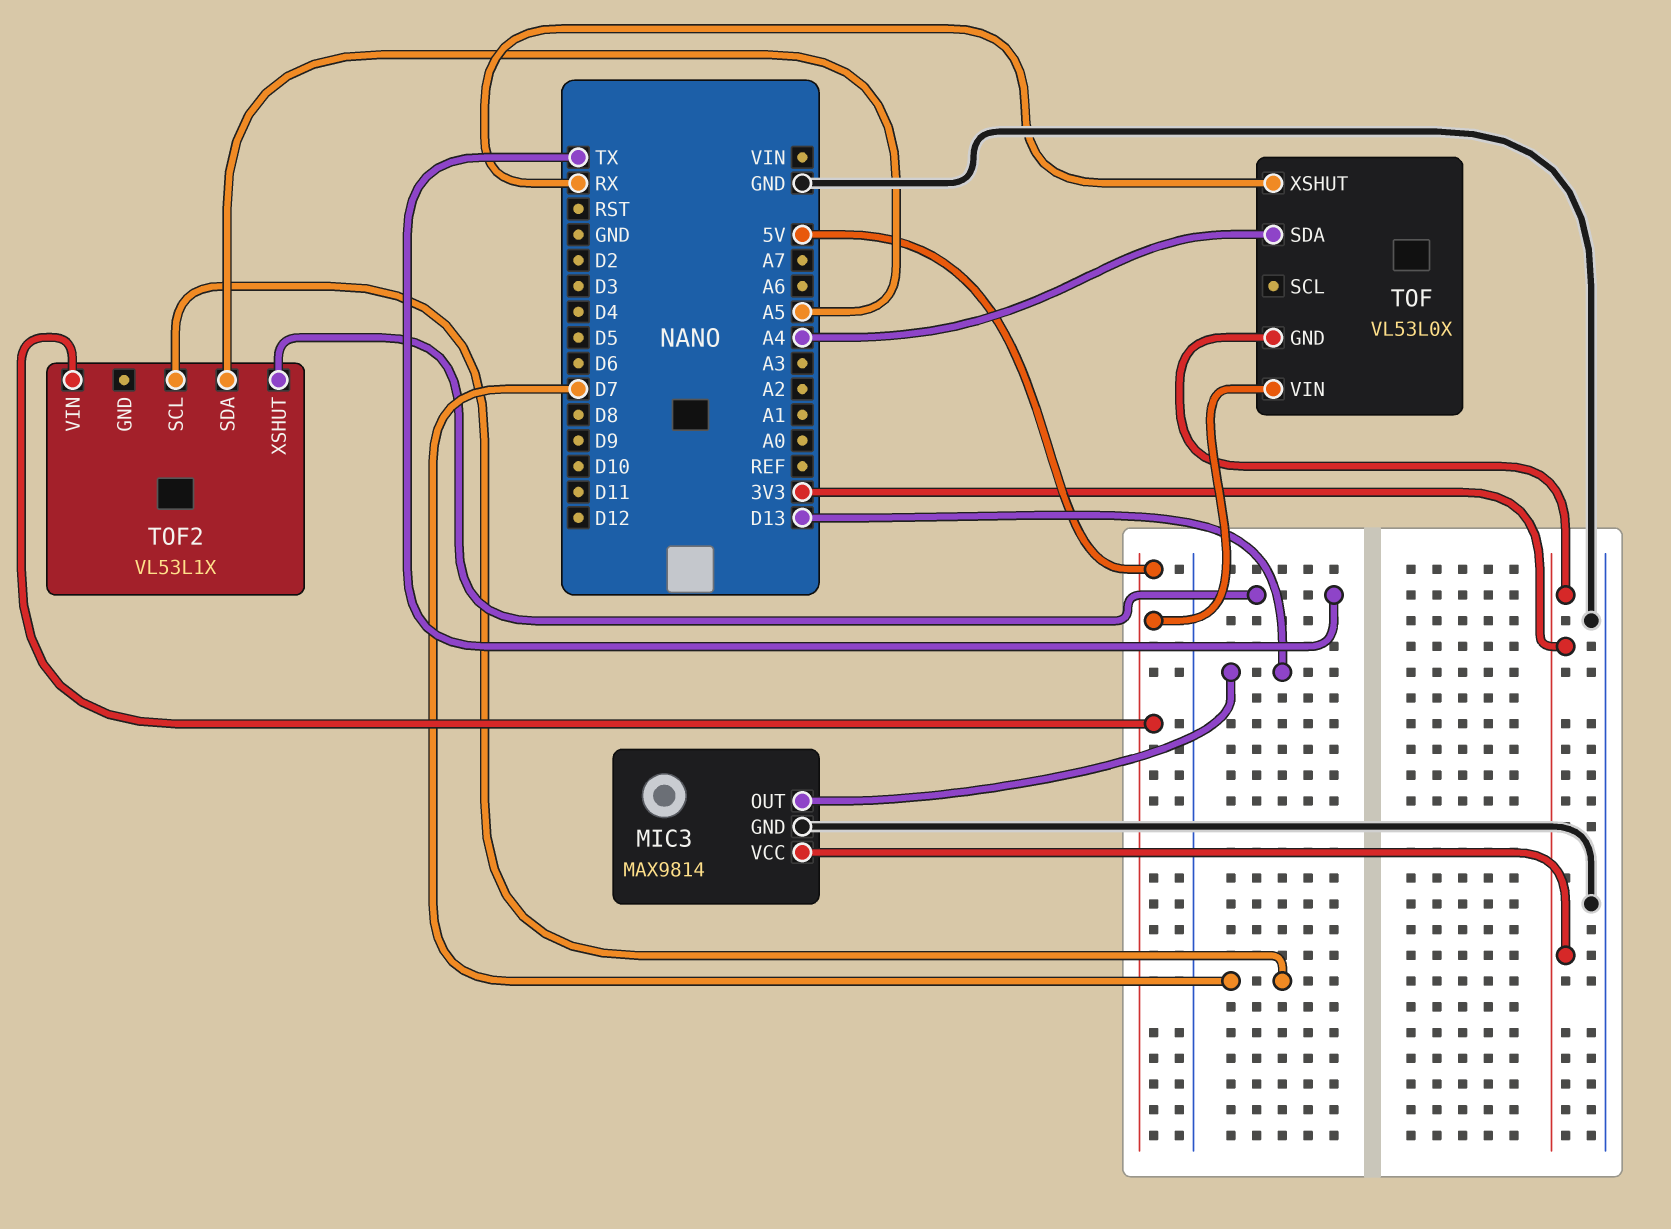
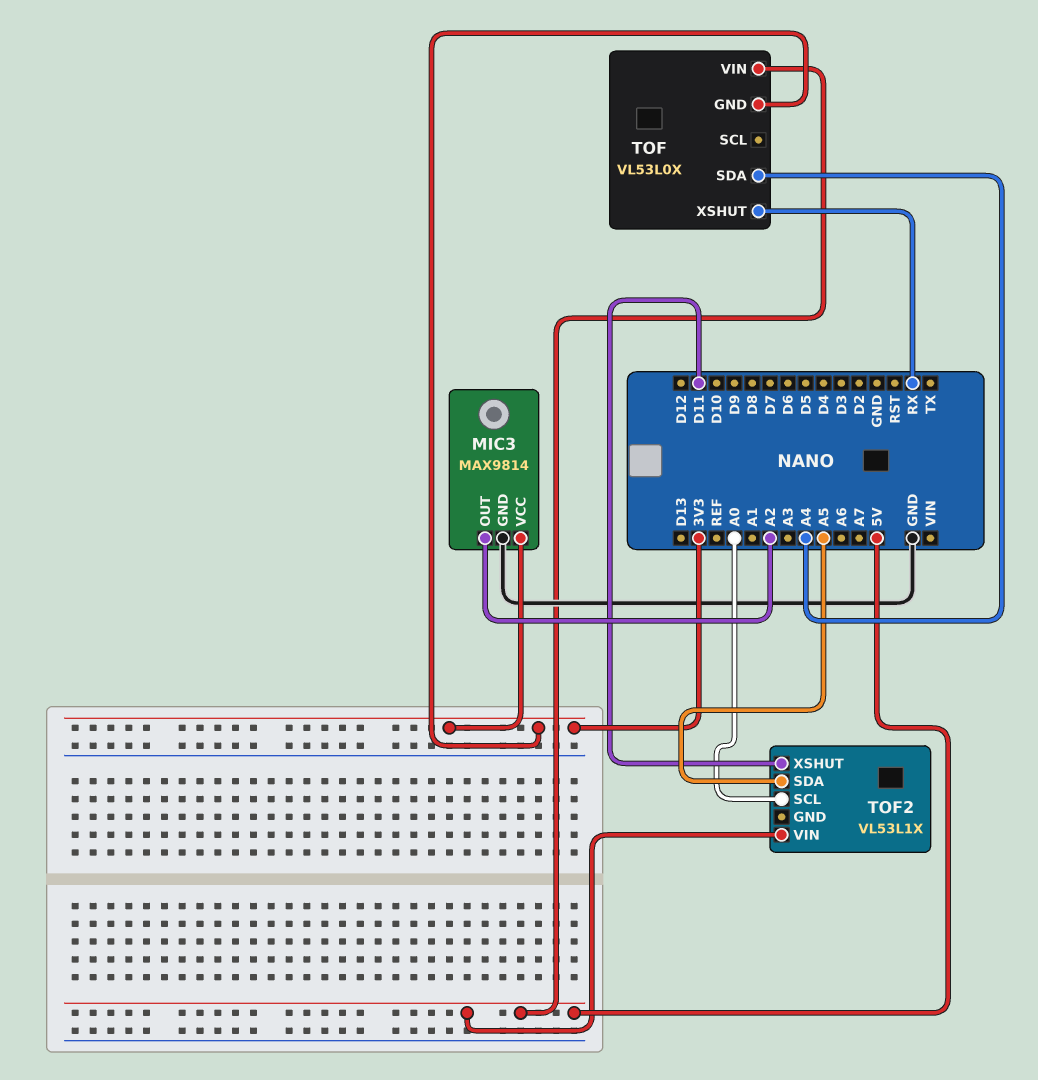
MIC3 pin OUT: D13 -> A2
TOF2 pin SCL: D7 -> A0
TOF2 pin XSHUT: TX -> D11

